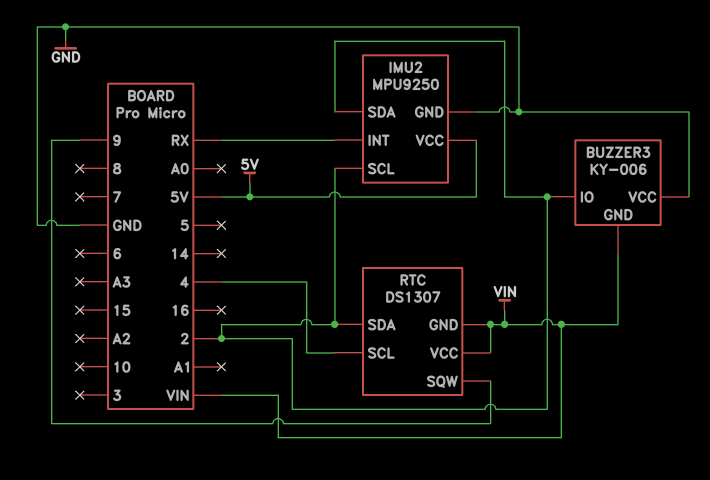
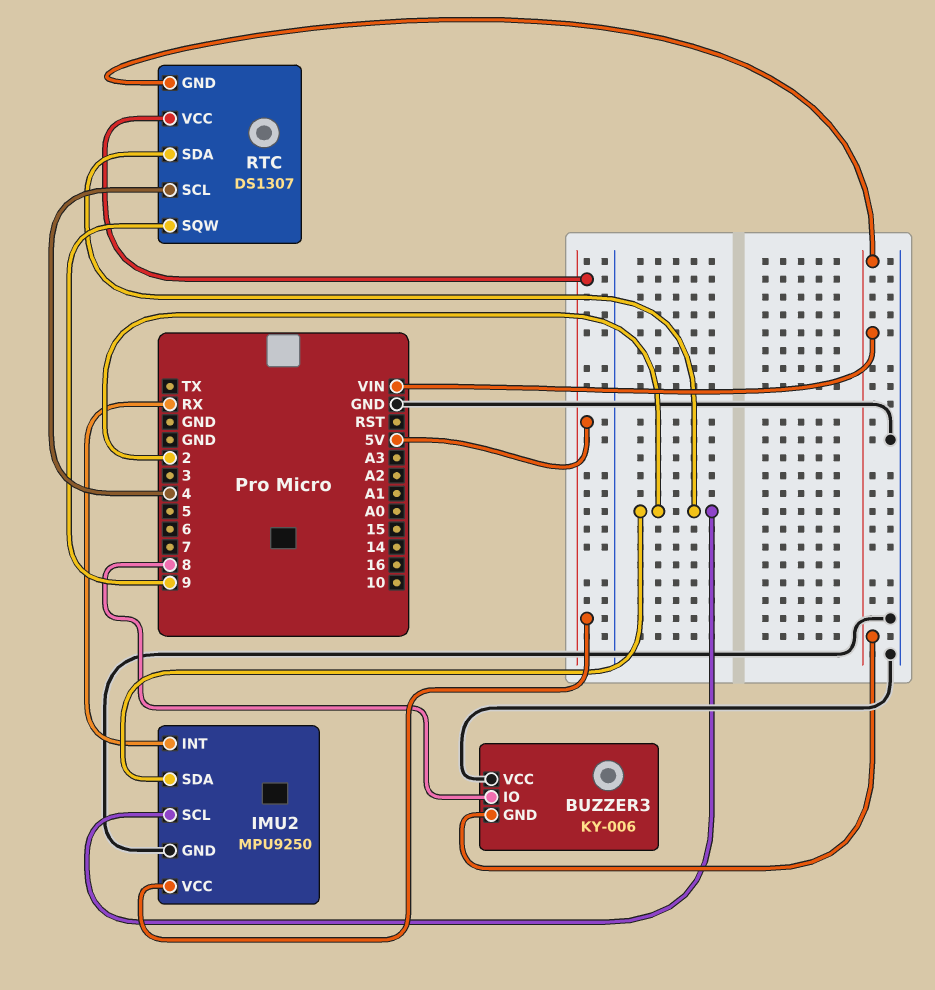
BUZZER3 pin IO: 2 -> 8
RTC pin VCC: VIN -> 5V

